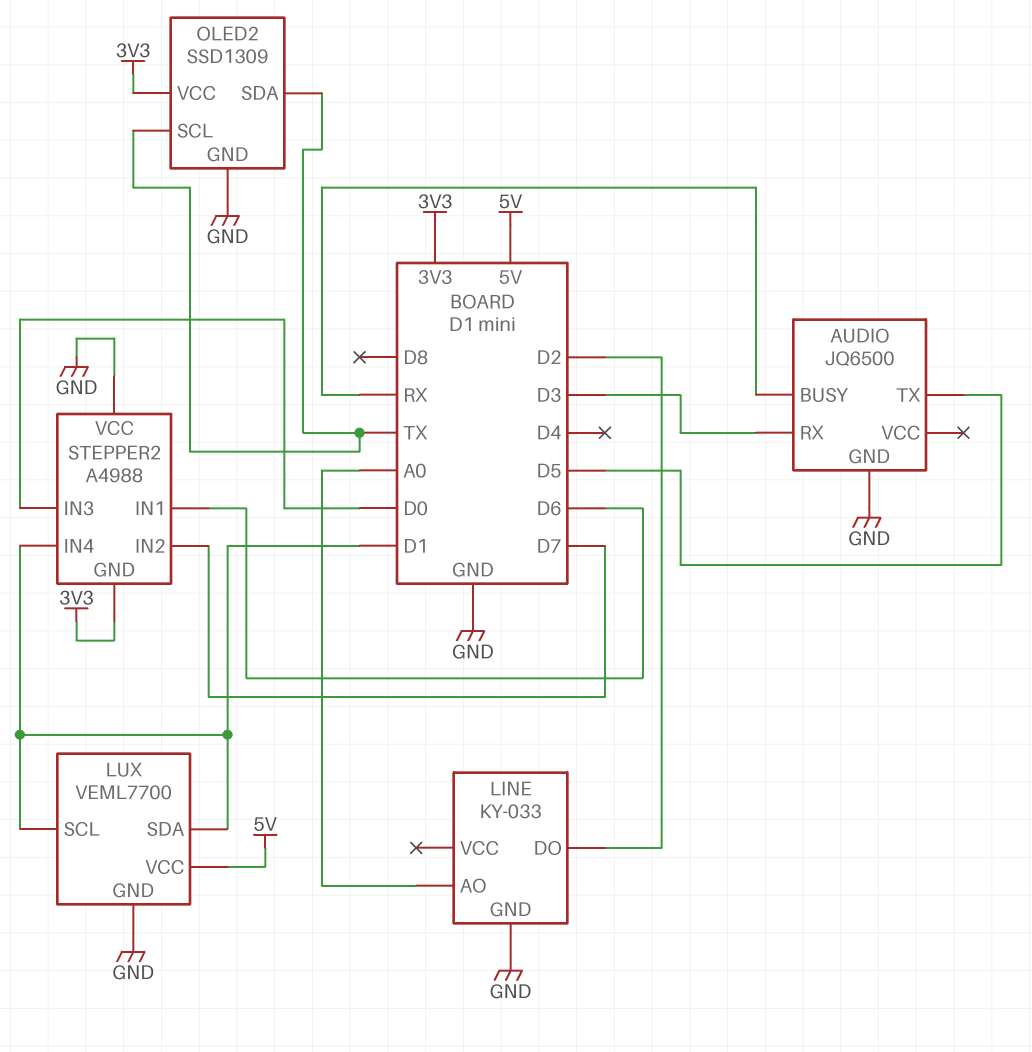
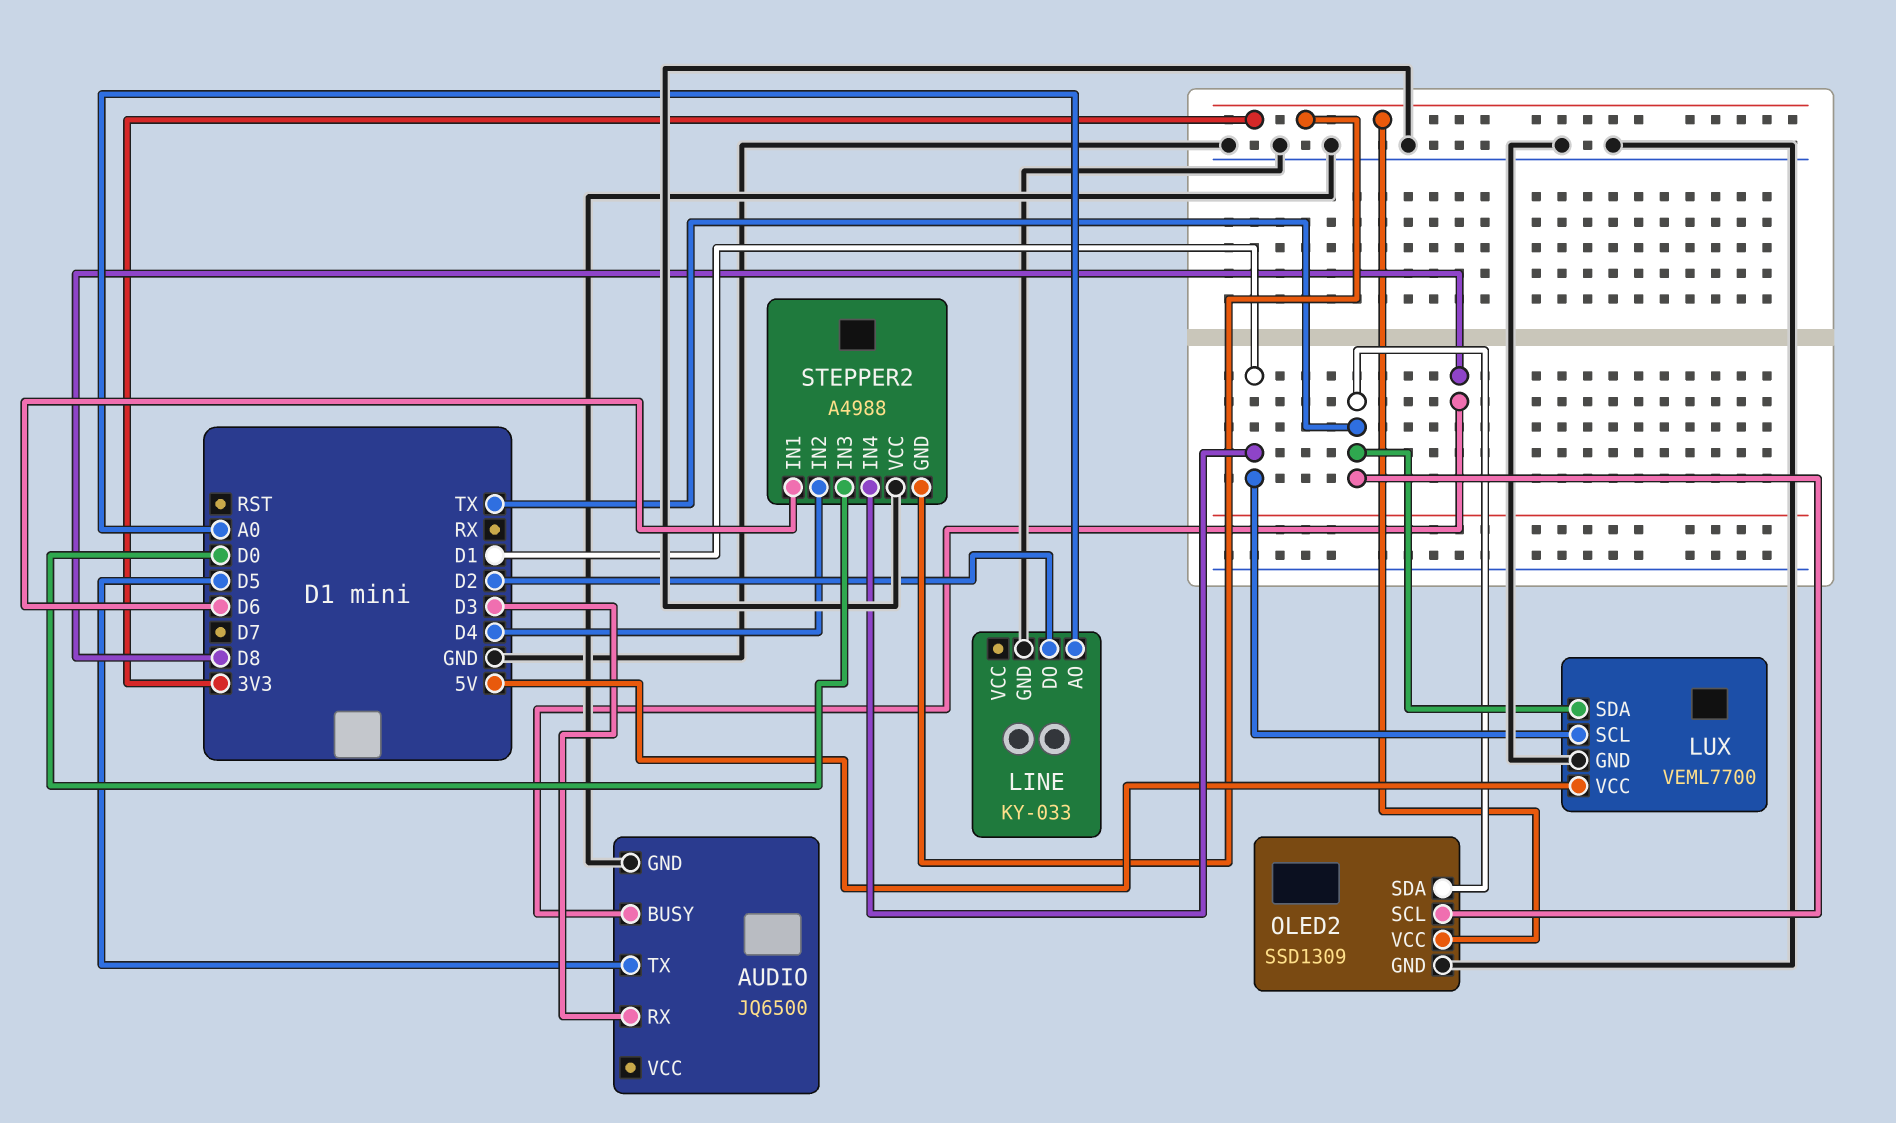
AUDIO pin BUSY: RX -> D8
LUX pin SDA: D1 -> TX
STEPPER2 pin IN2: D7 -> D4

